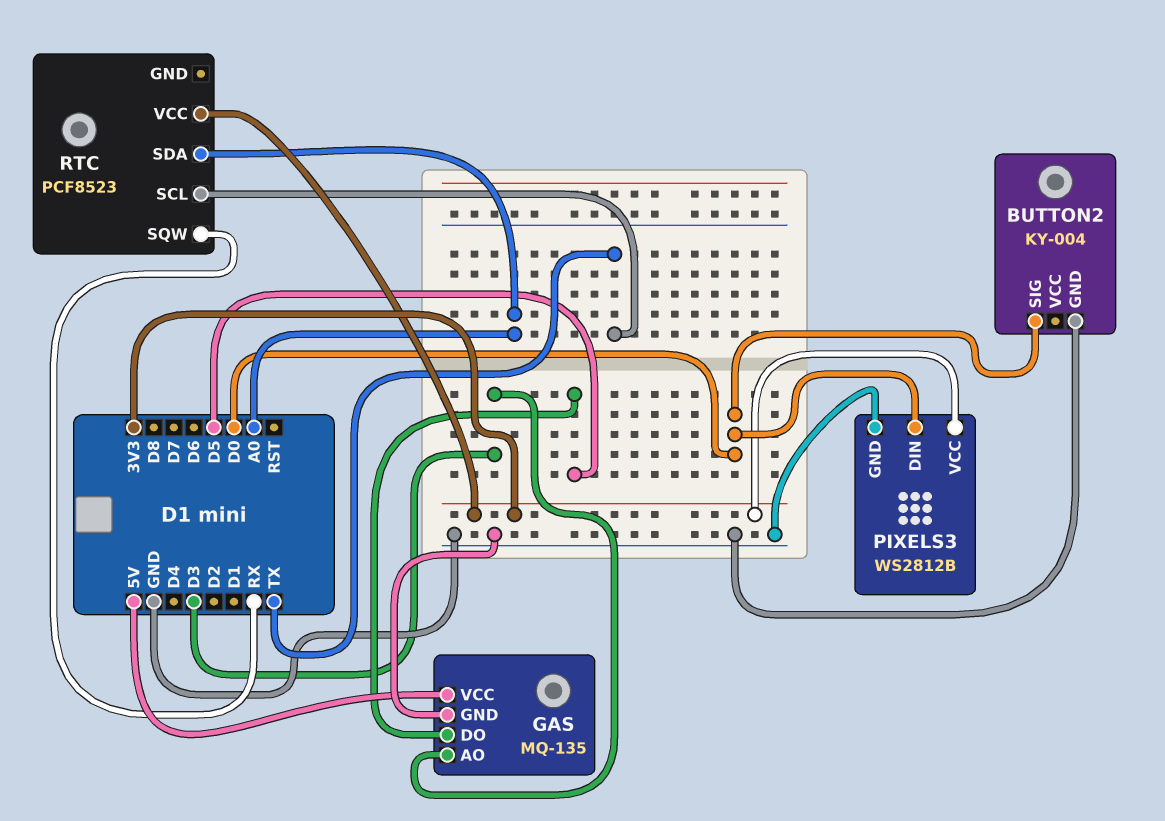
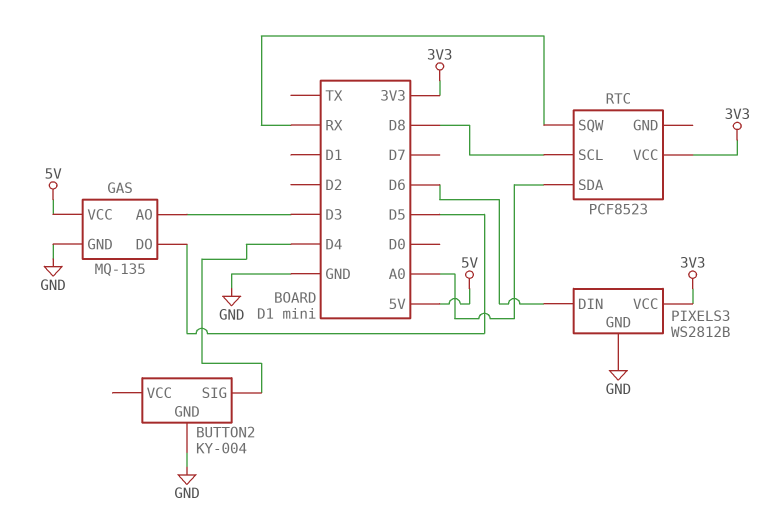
BUTTON2 pin SIG: D0 -> D4
PIXELS3 pin DIN: D0 -> D6
RTC pin SCL: TX -> D8

